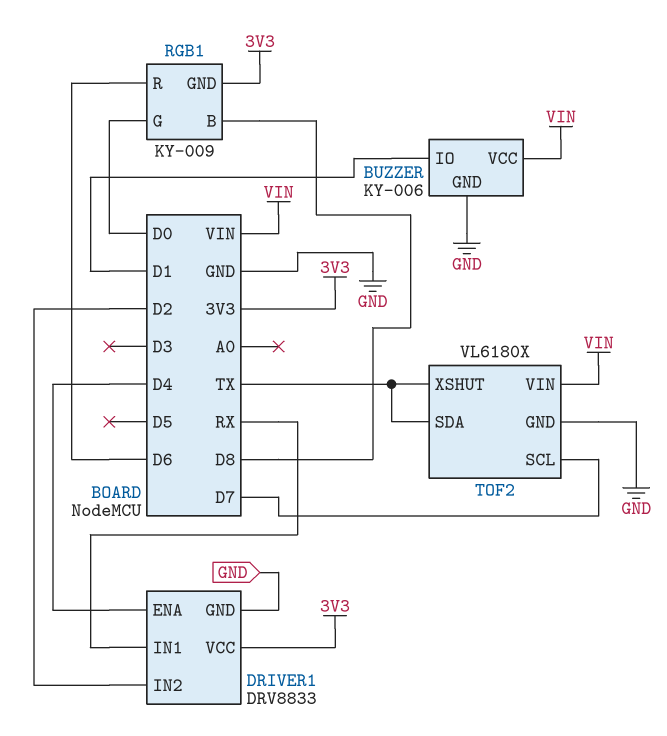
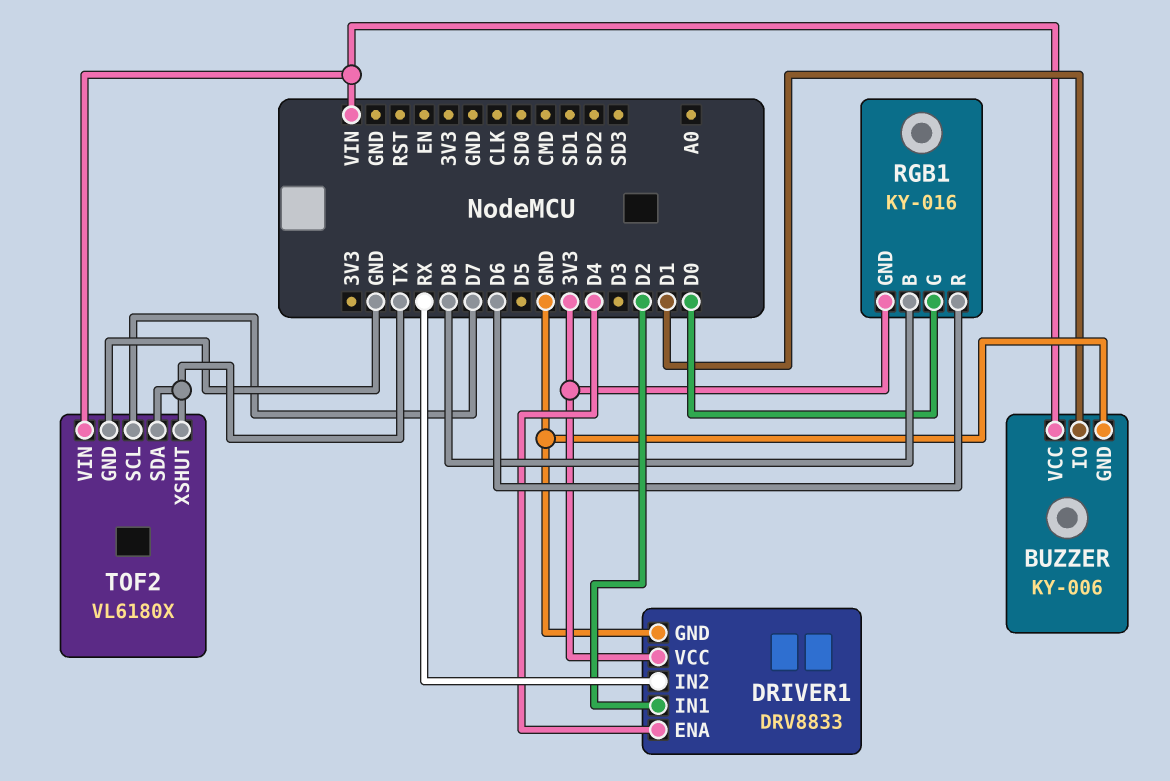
DRIVER1 pin IN1: RX -> D2
DRIVER1 pin IN2: D2 -> RX
RGB1: KY-009 -> KY-016

